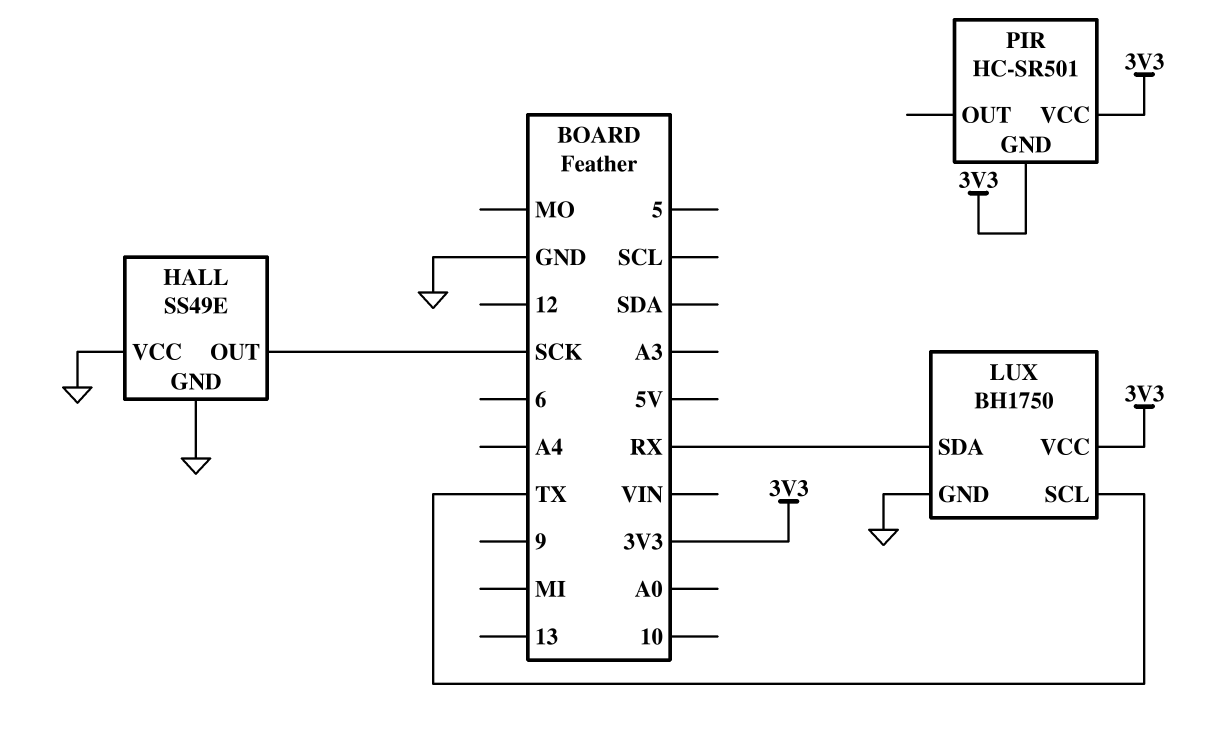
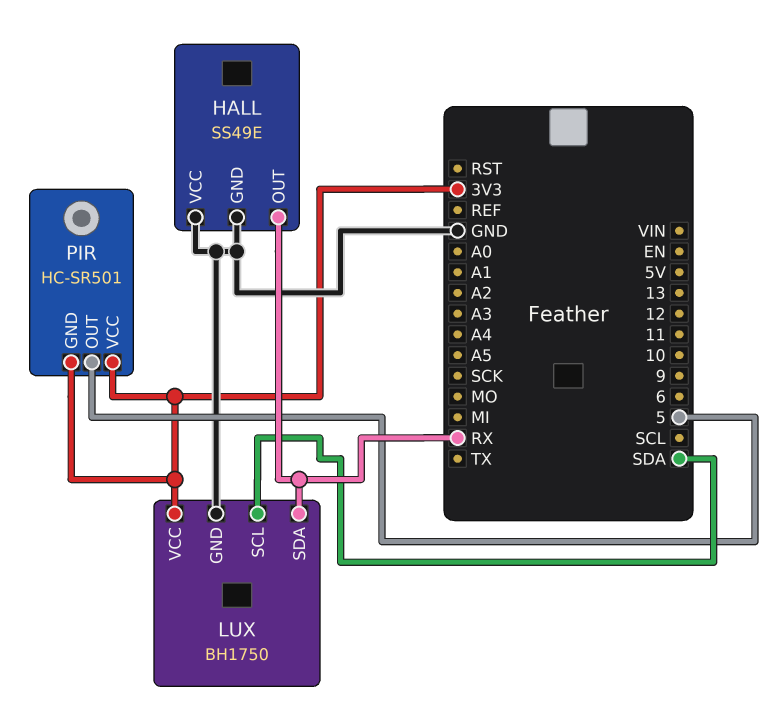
HALL pin OUT: SCK -> RX
LUX pin SCL: TX -> SDA
PIR pin OUT: none -> 5

